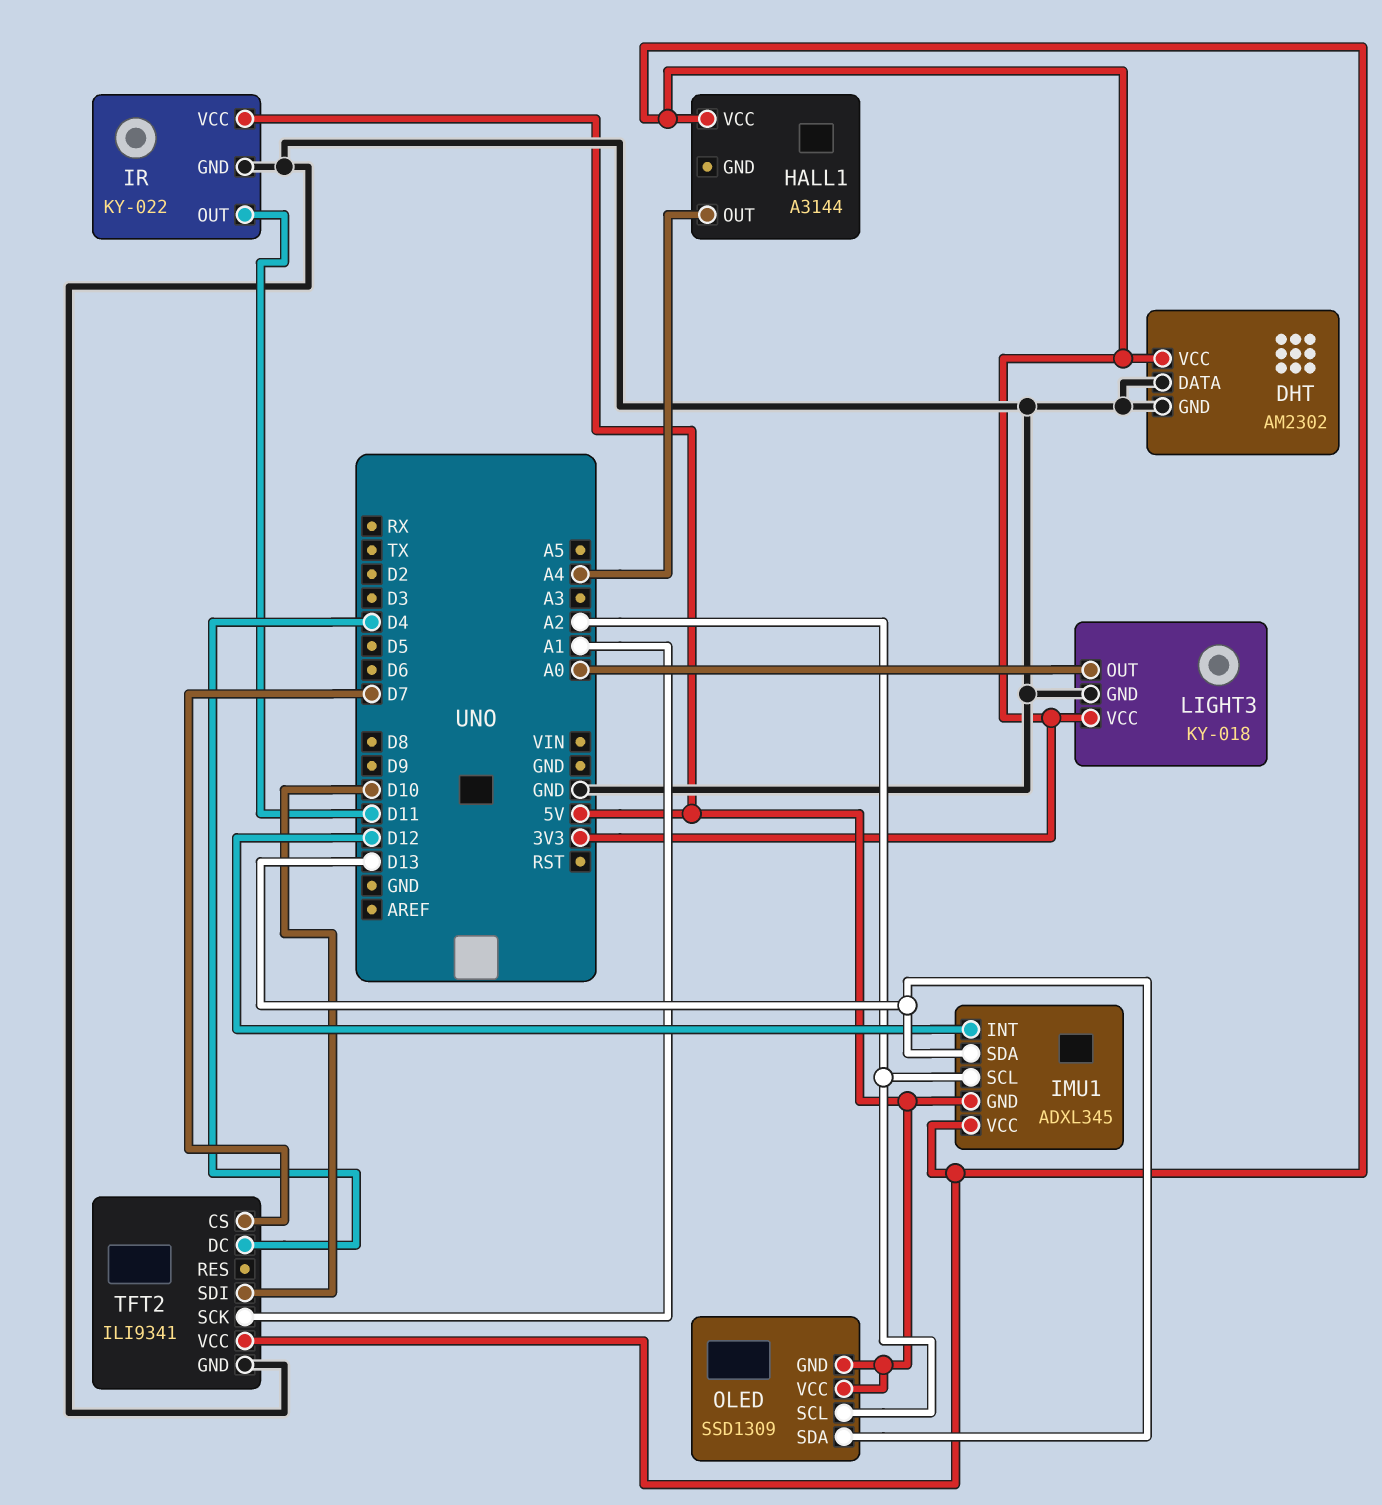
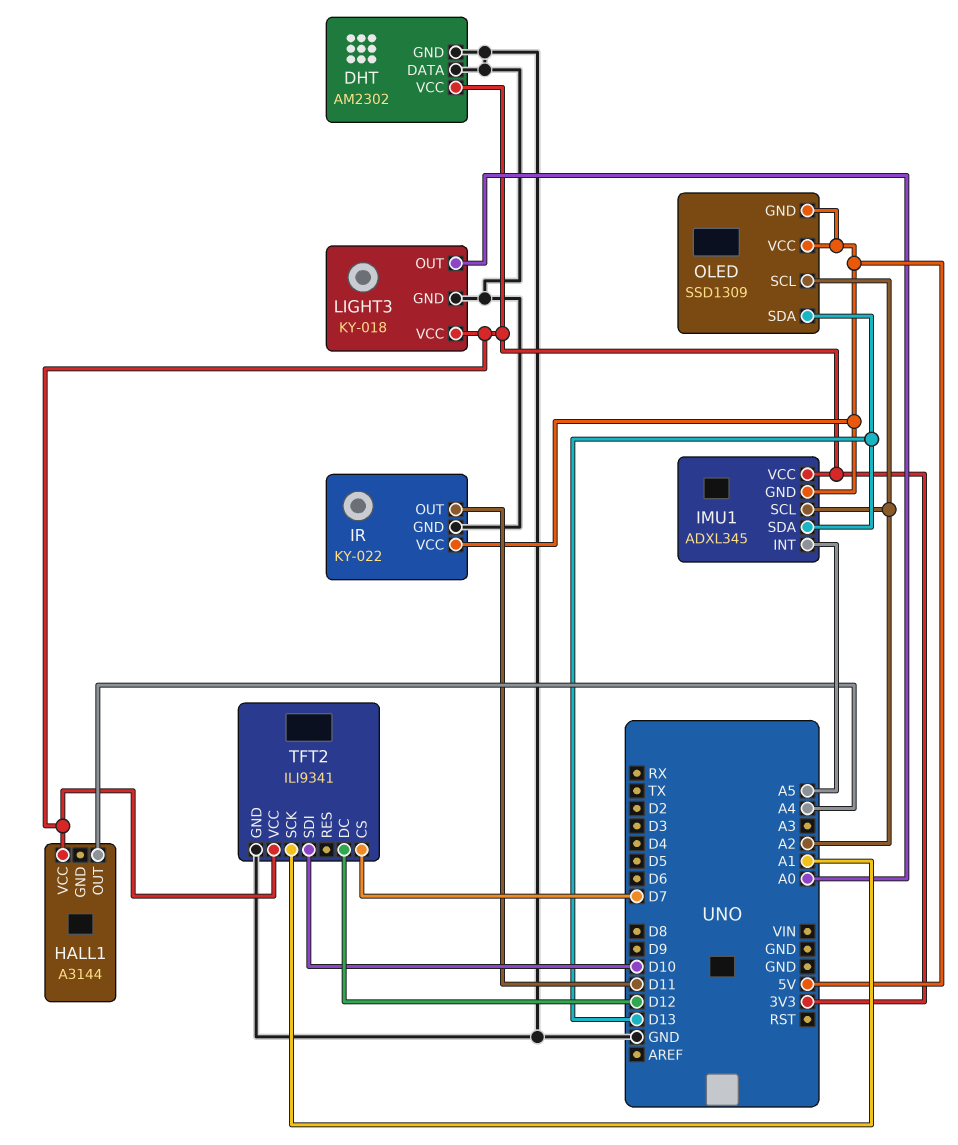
IMU1 pin INT: D12 -> A5
TFT2 pin DC: D4 -> D12

